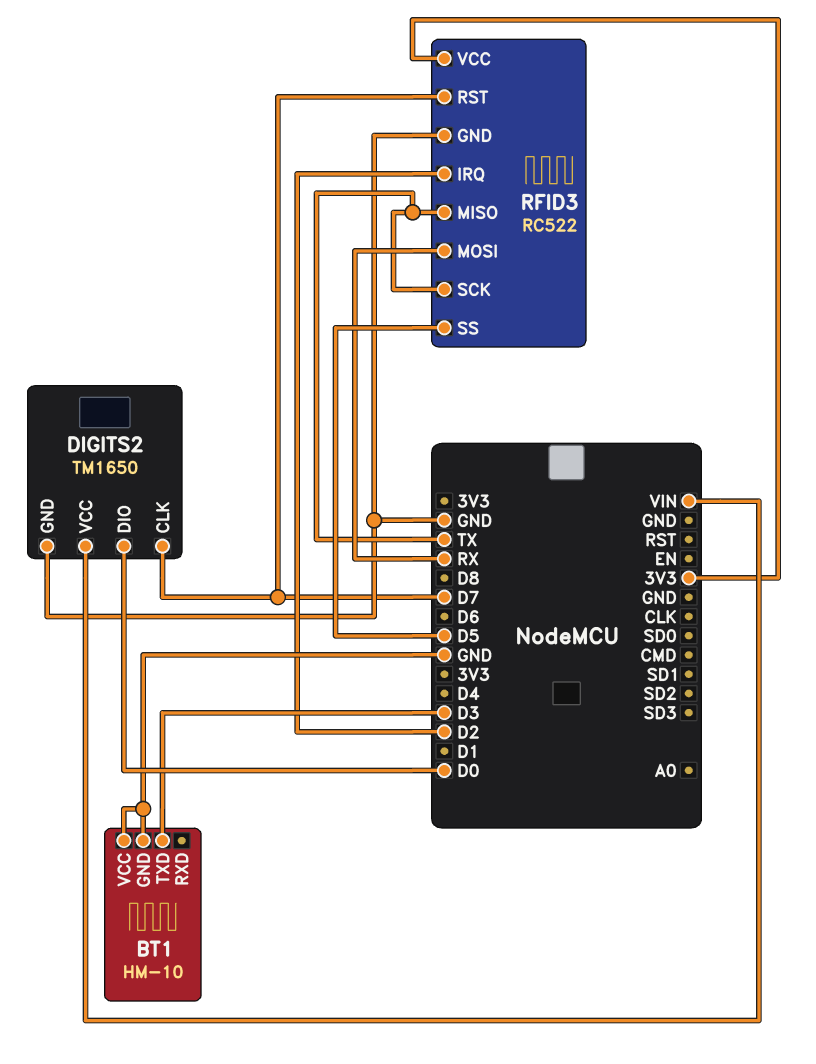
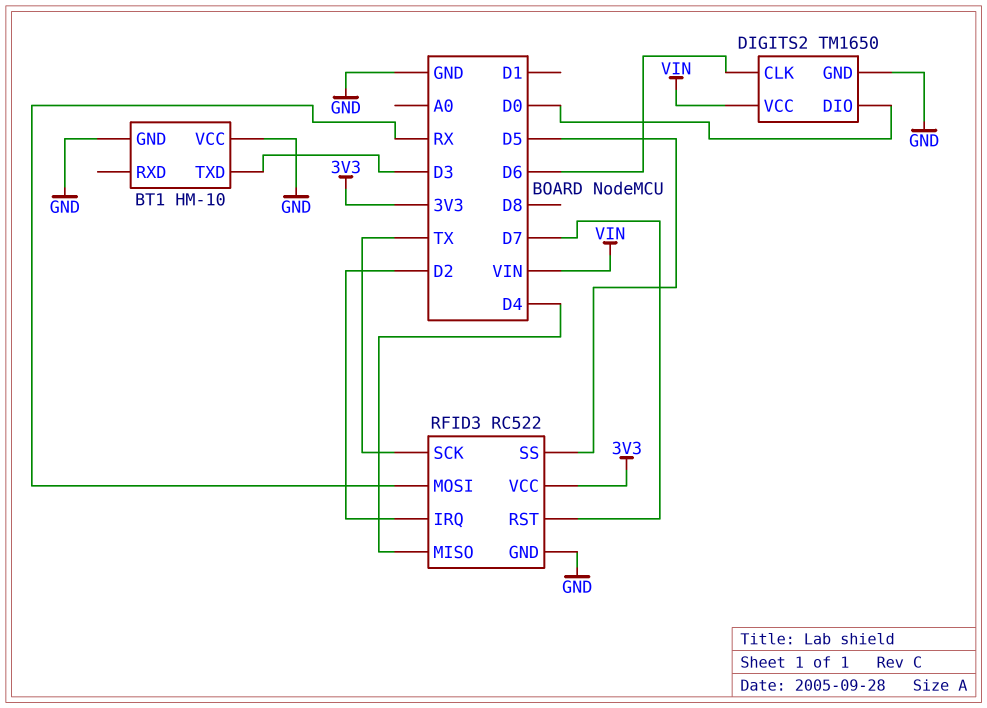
DIGITS2 pin CLK: D7 -> D6
RFID3 pin MISO: TX -> D4

